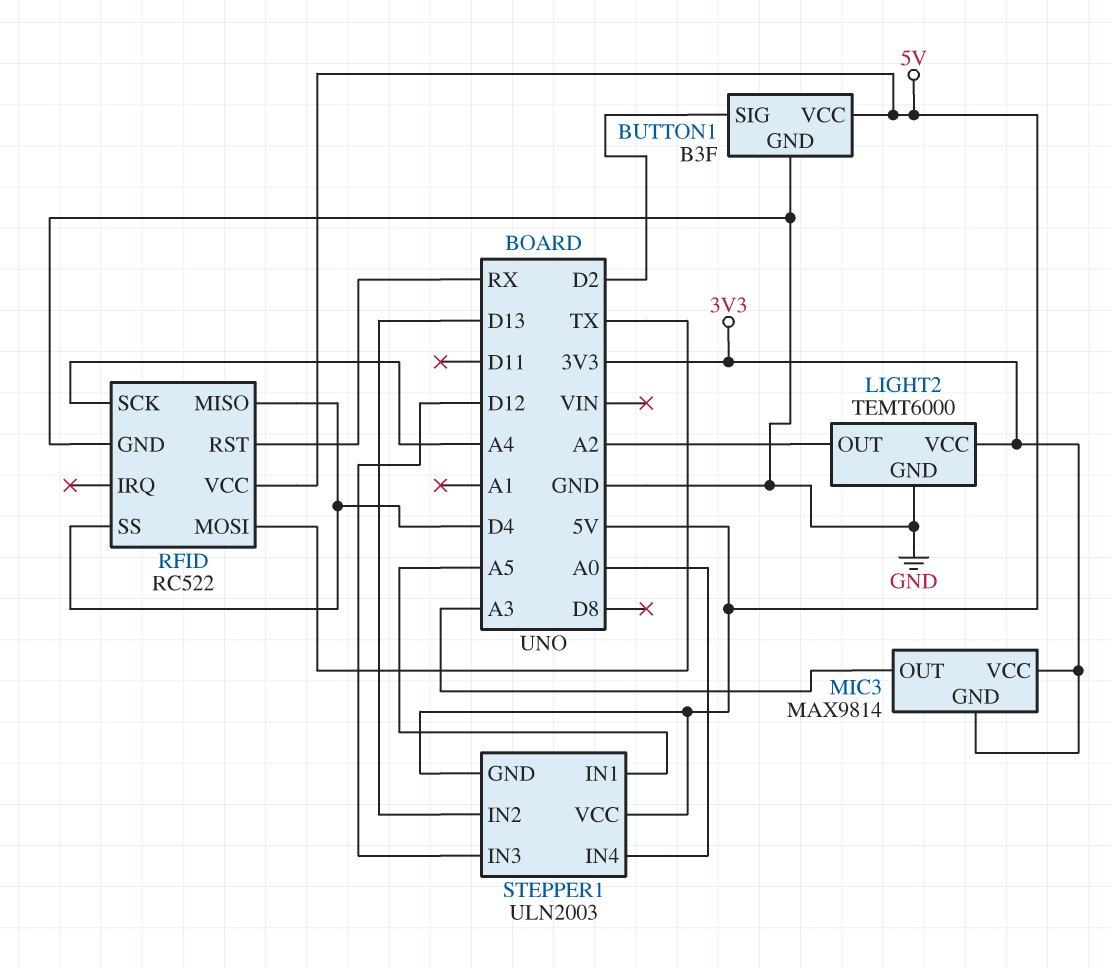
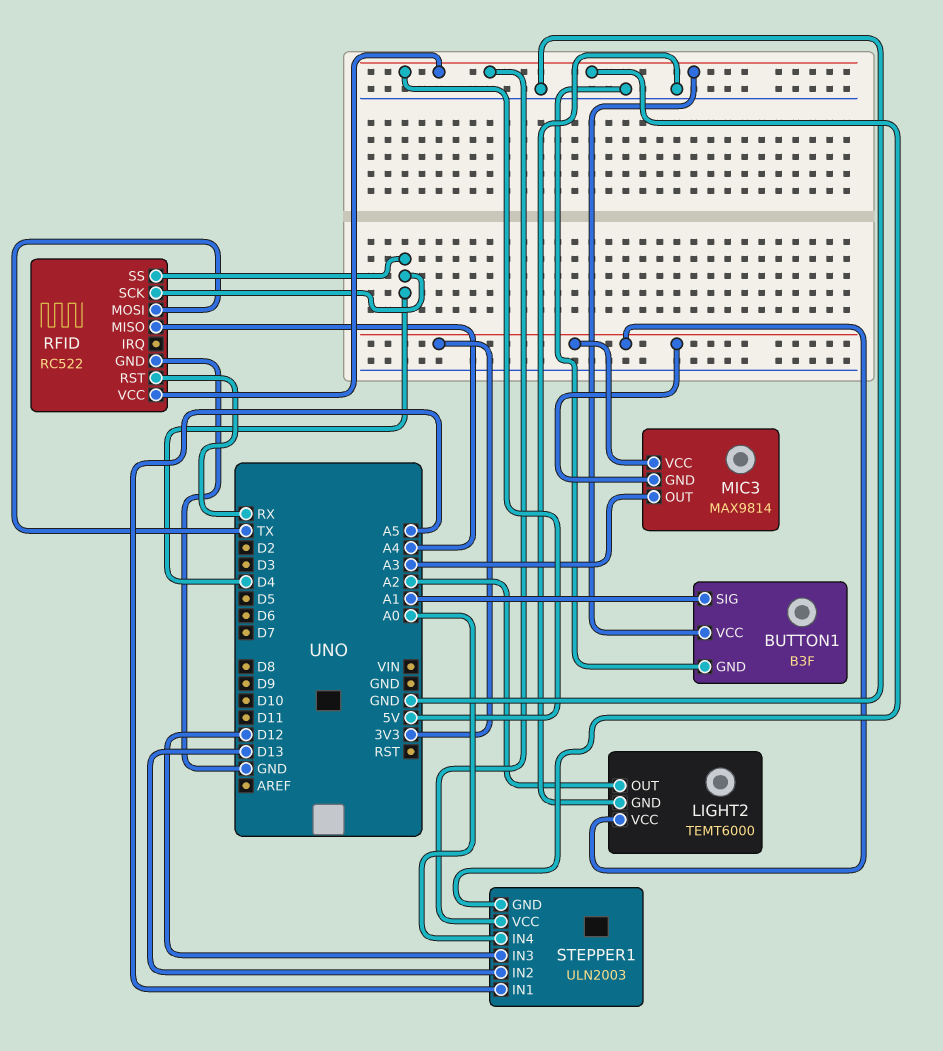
BUTTON1 pin SIG: D2 -> A1
RFID pin MISO: D4 -> A4
RFID pin SCK: A4 -> D4

